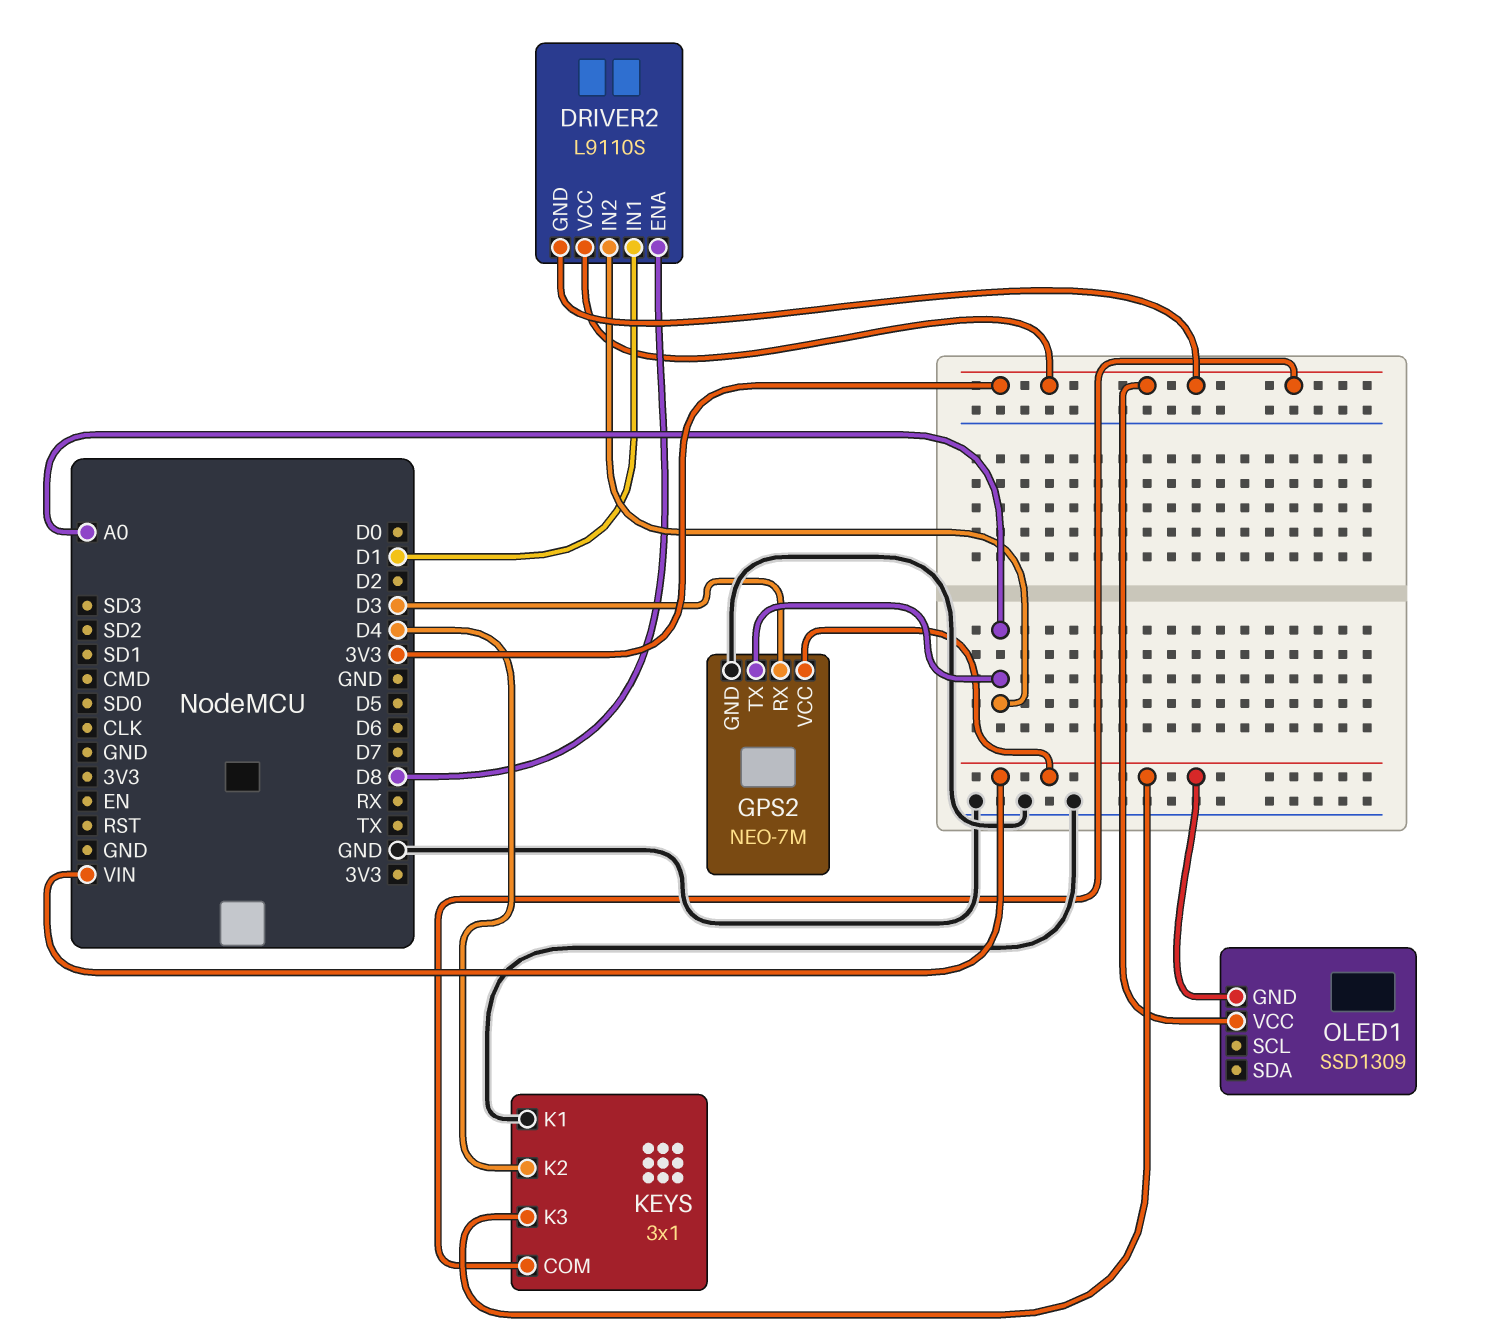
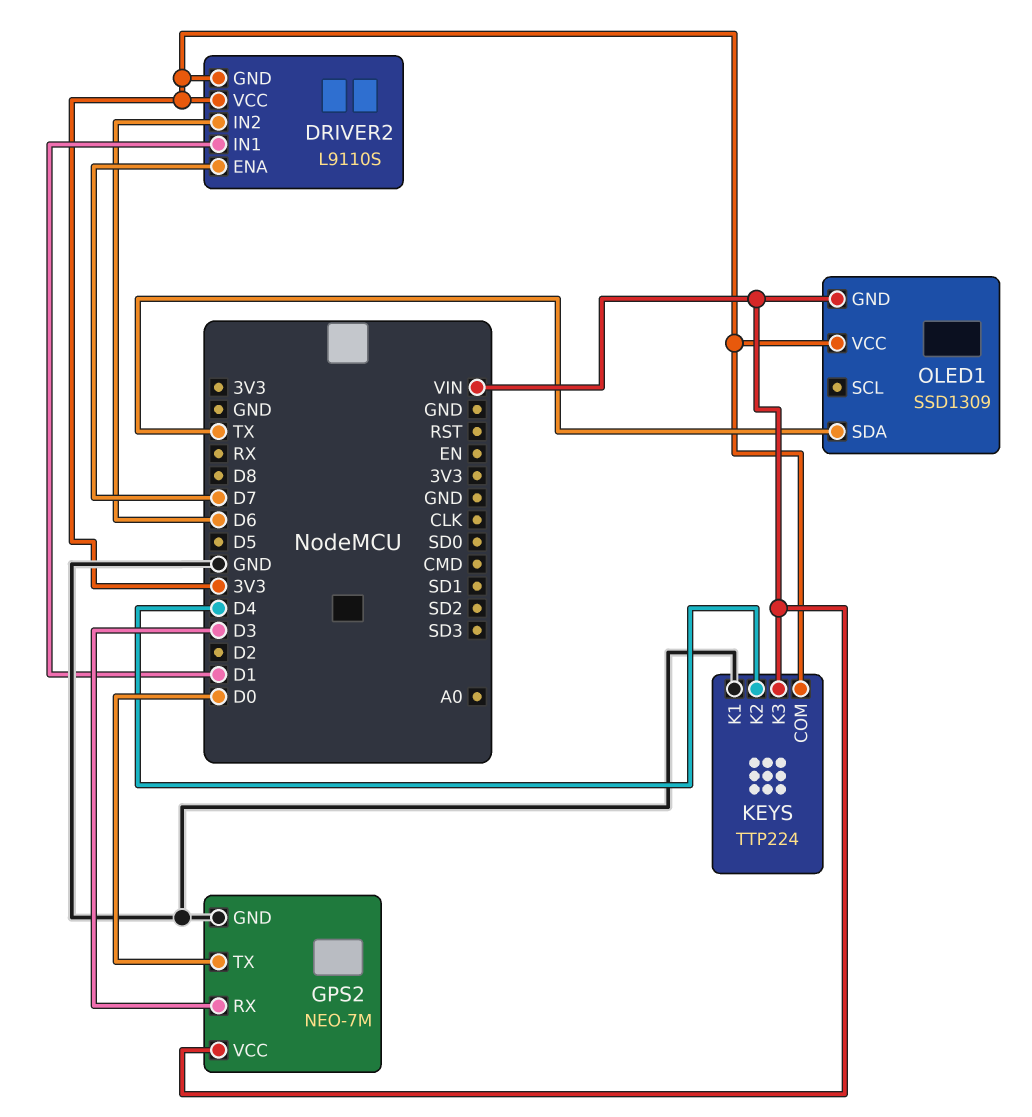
DRIVER2 pin ENA: D8 -> D7
DRIVER2 pin IN2: A0 -> D6
GPS2 pin TX: A0 -> D0
KEYS: 3x1 -> TTP224
OLED1 pin SDA: none -> TX

